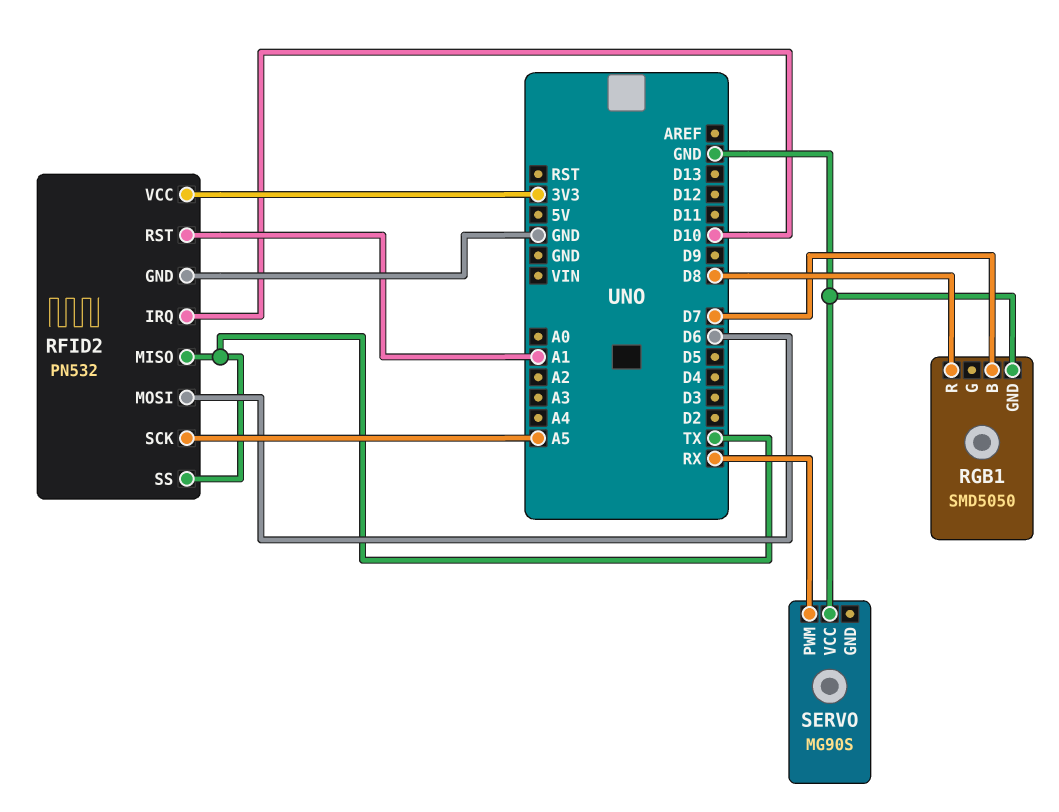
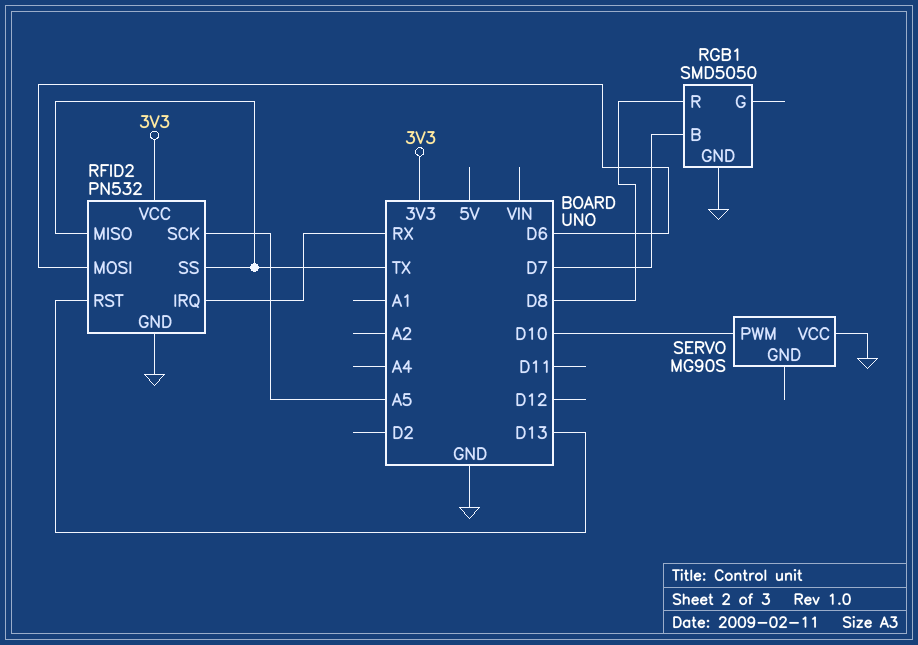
RFID2 pin IRQ: D10 -> RX
RFID2 pin RST: A1 -> D13
SERVO pin PWM: RX -> D10

